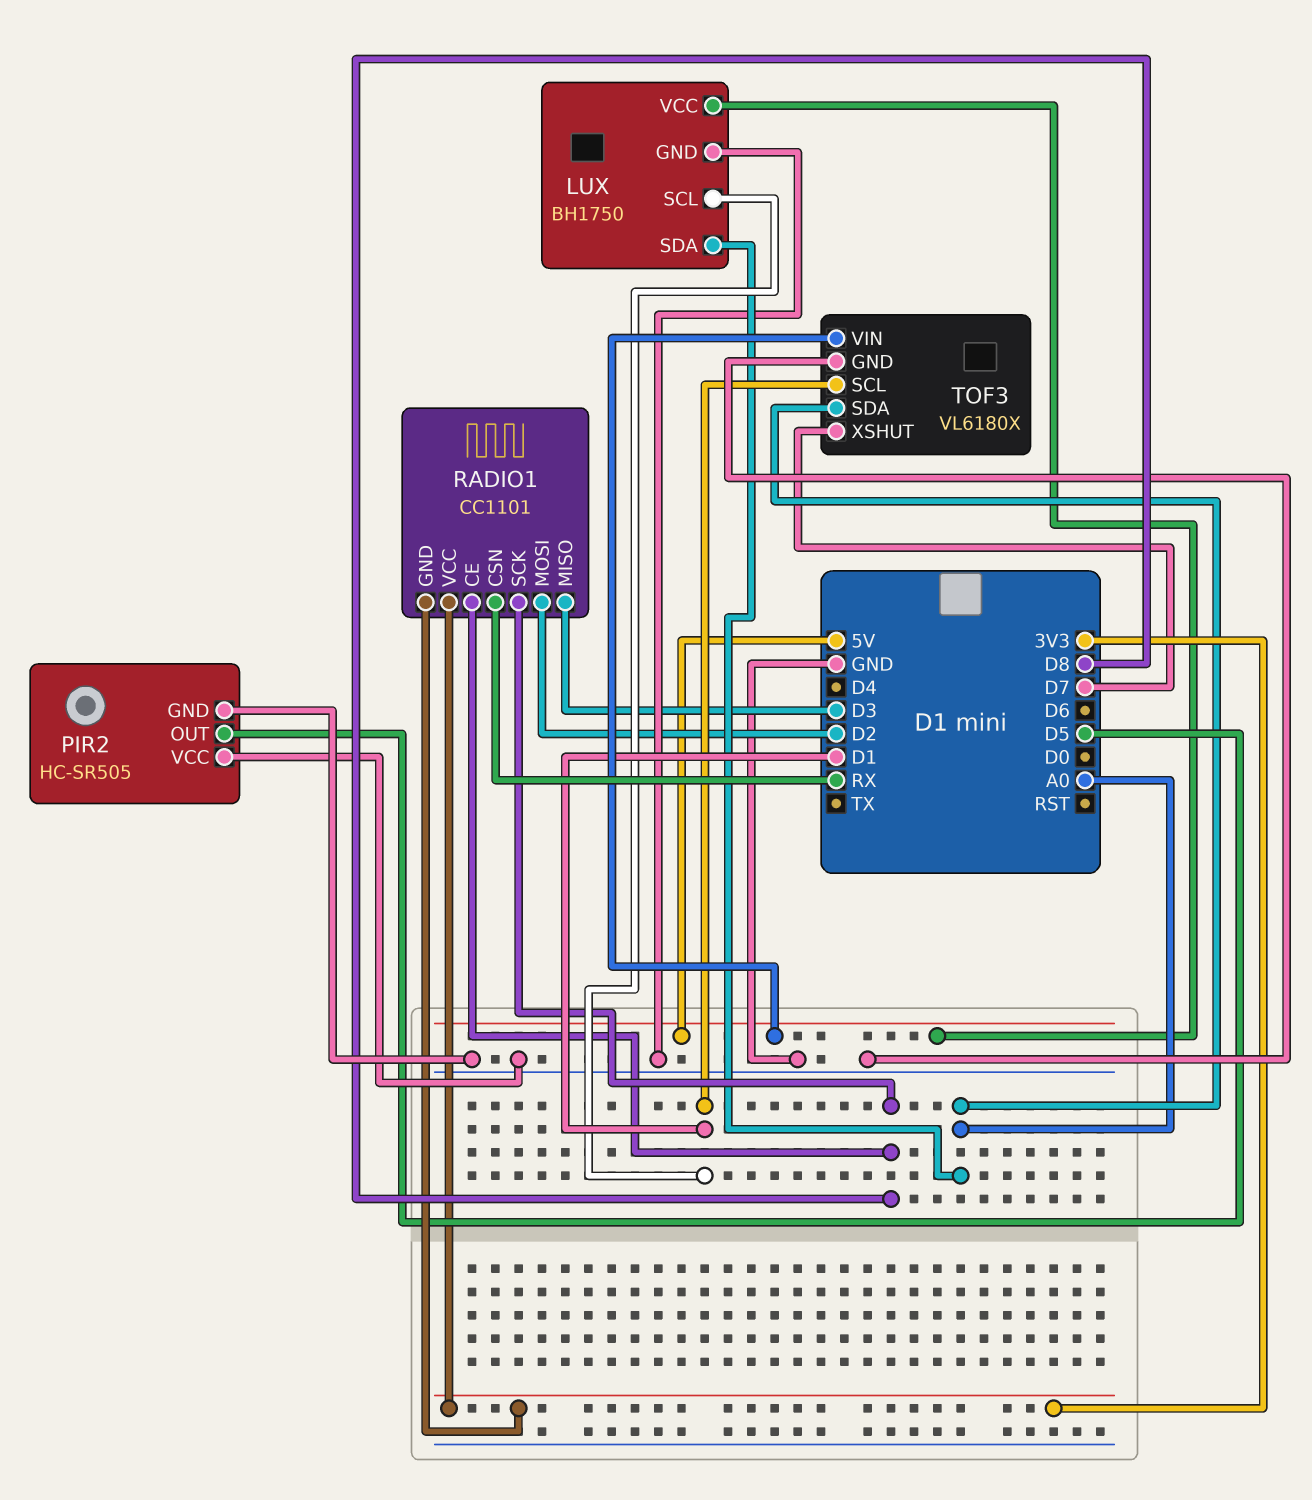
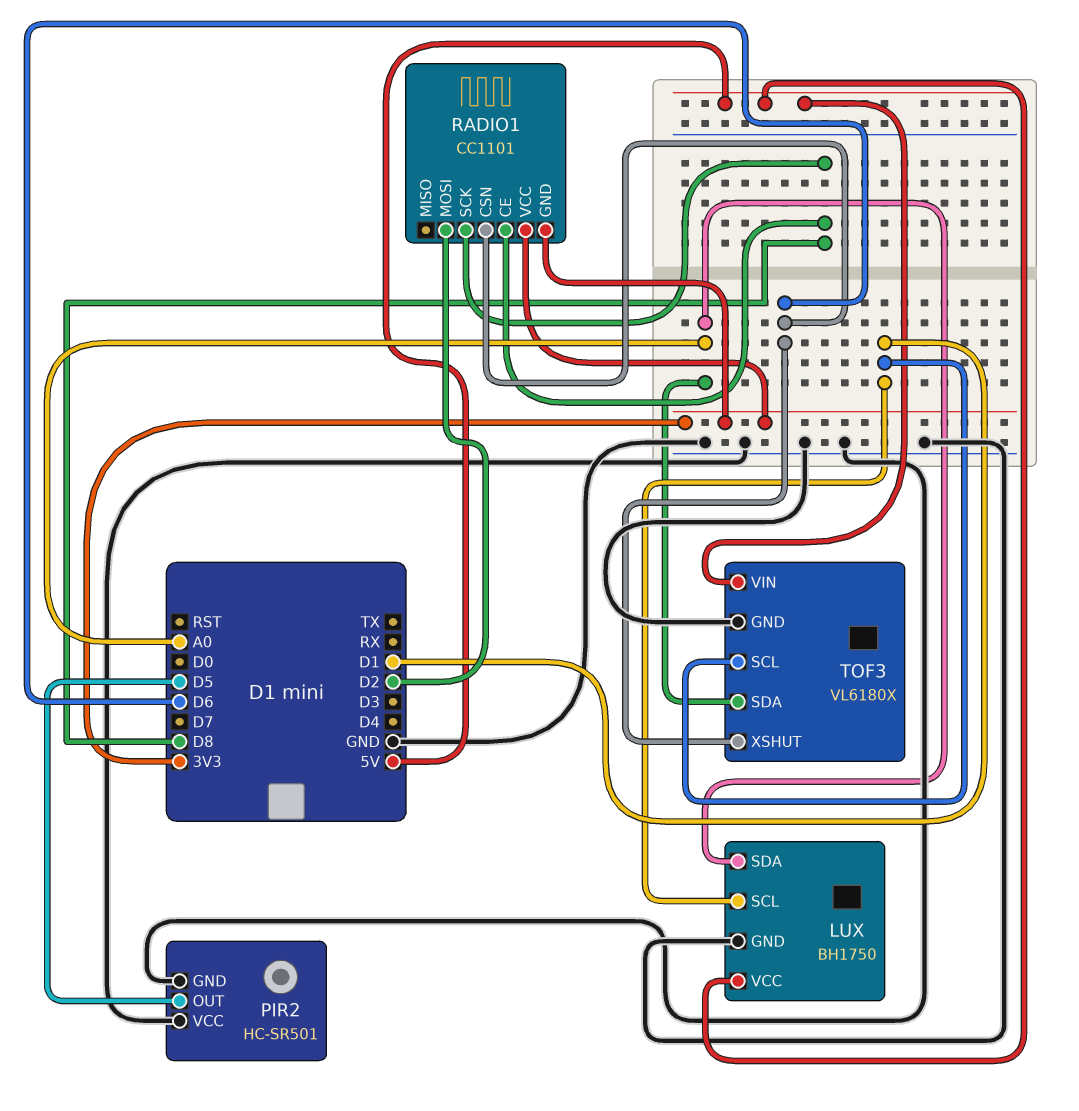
PIR2: HC-SR505 -> HC-SR501
RADIO1 pin CSN: RX -> D6
RADIO1 pin MISO: D3 -> none
TOF3 pin XSHUT: D7 -> D6

